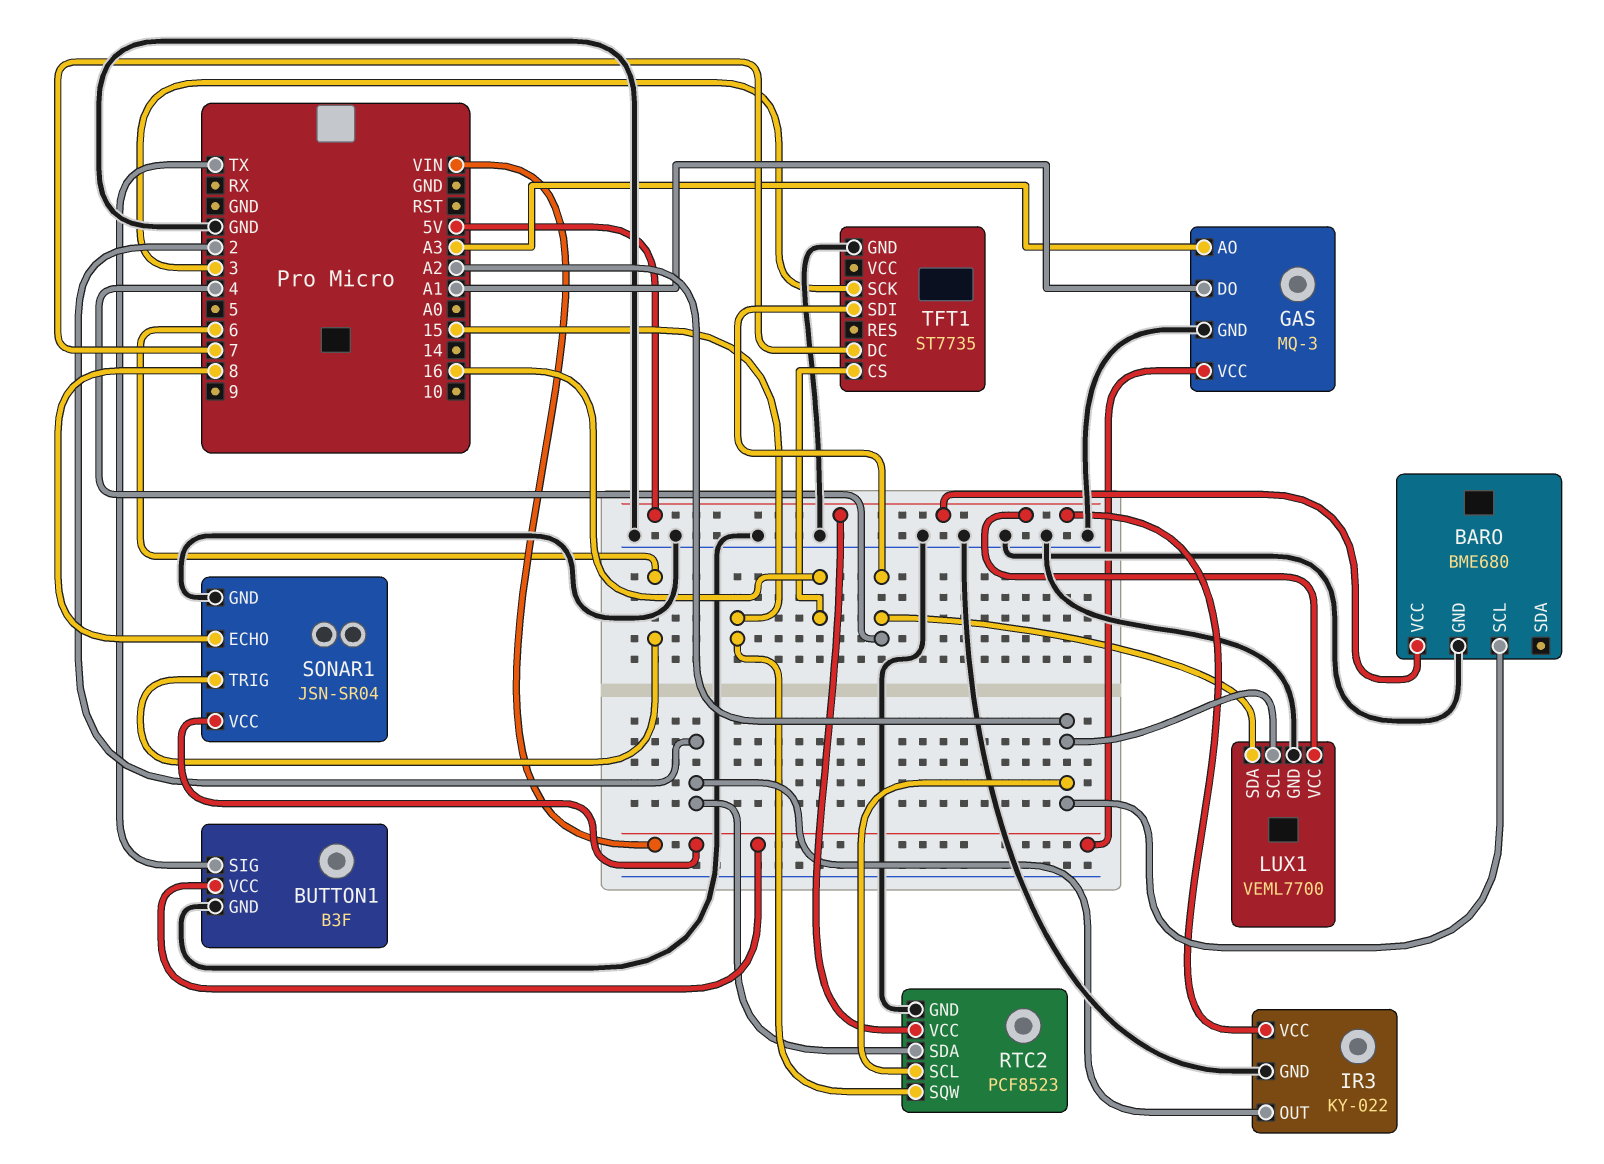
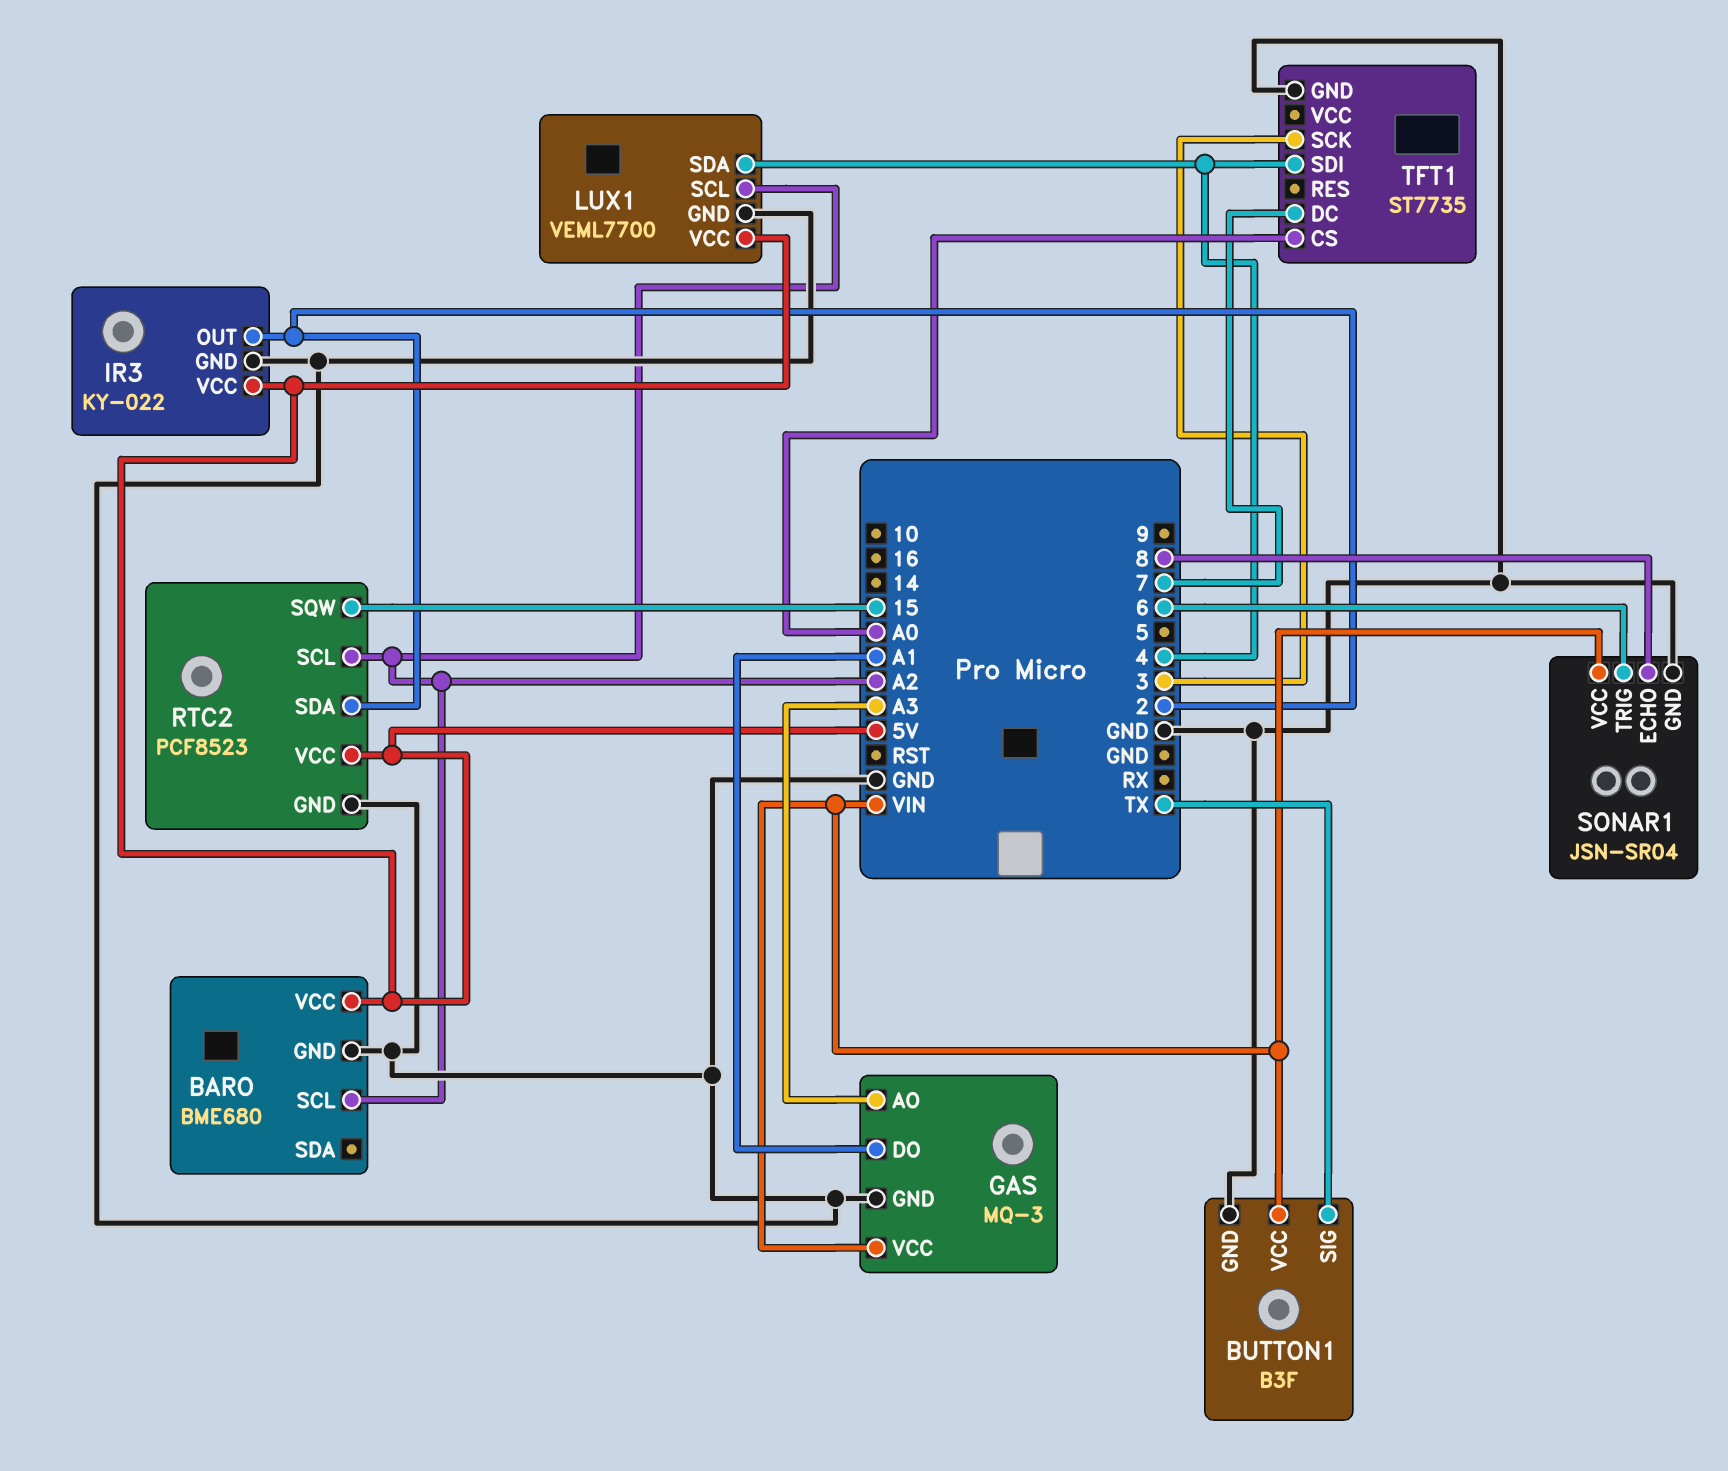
TFT1 pin CS: 16 -> A0

